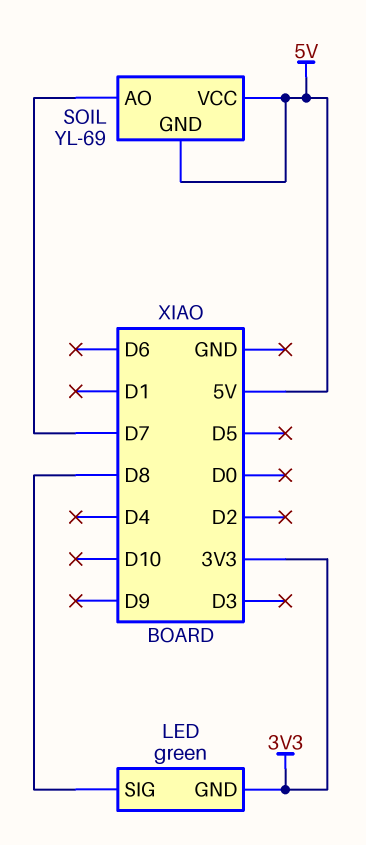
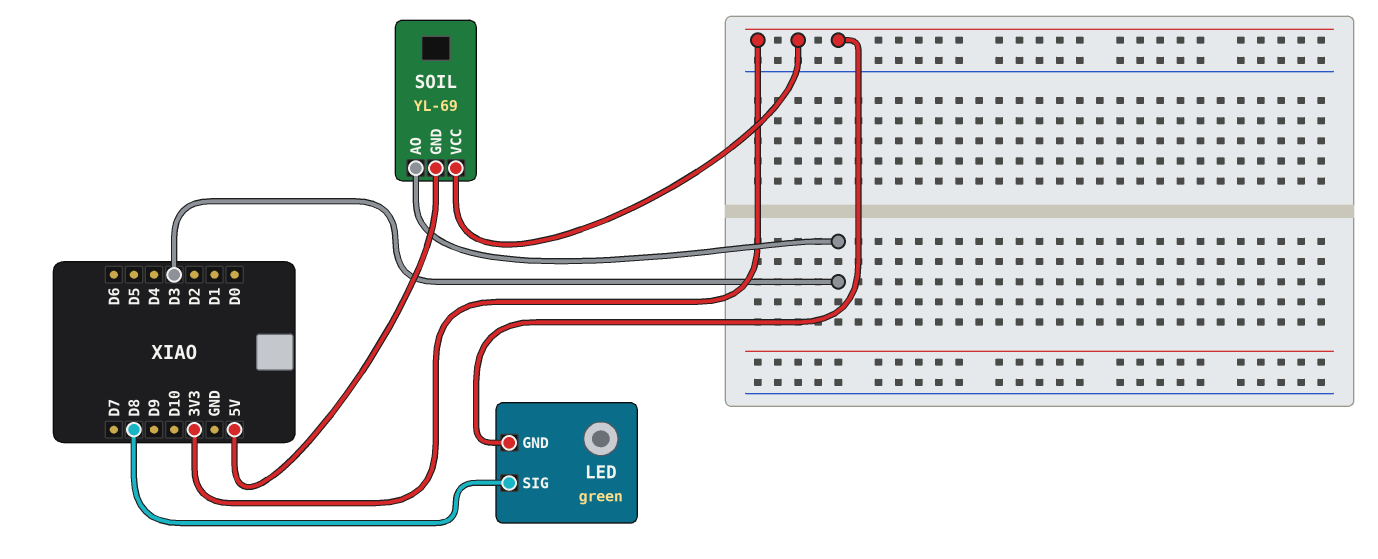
SOIL pin AO: D7 -> D3
SOIL pin VCC: 5V -> 3V3

